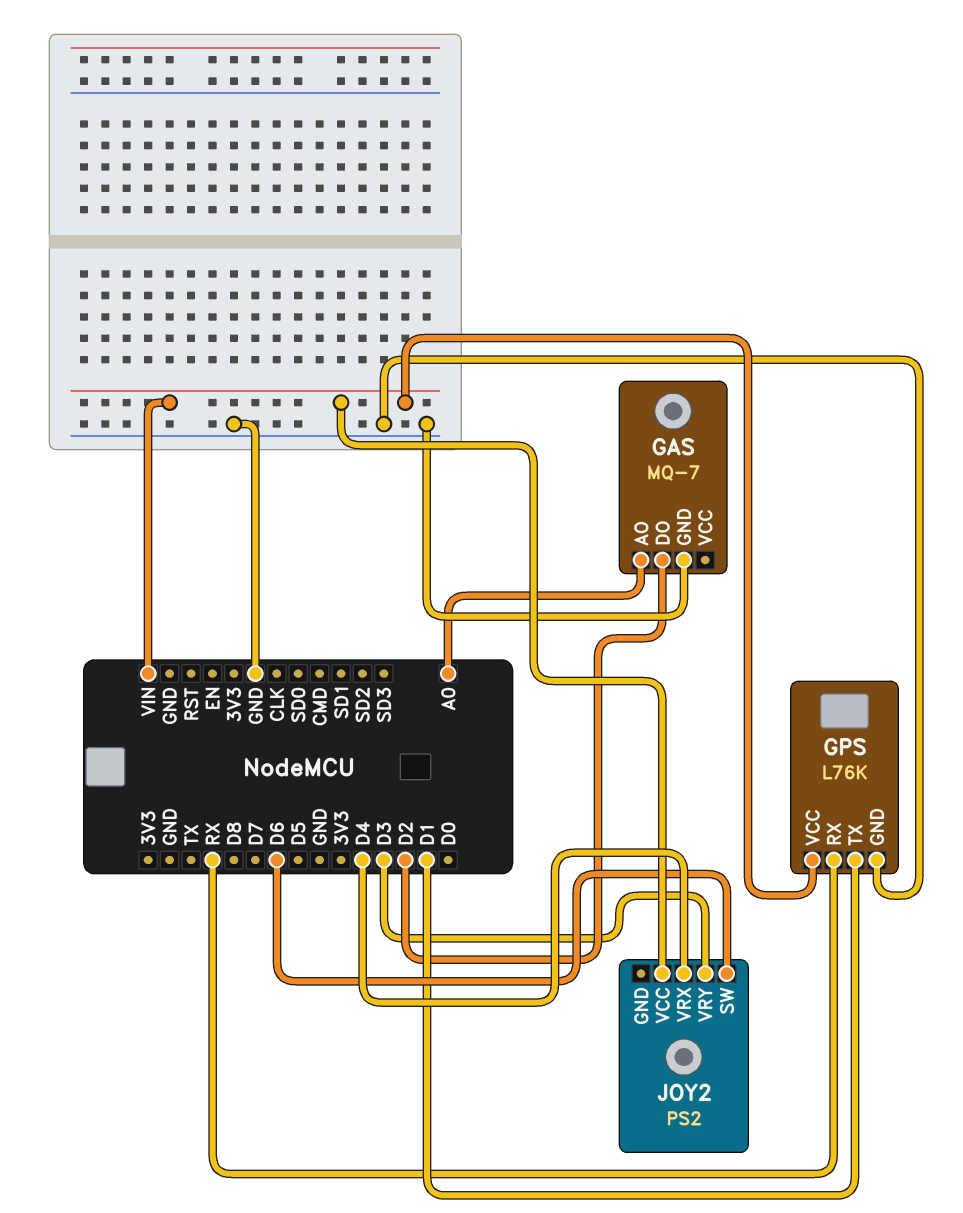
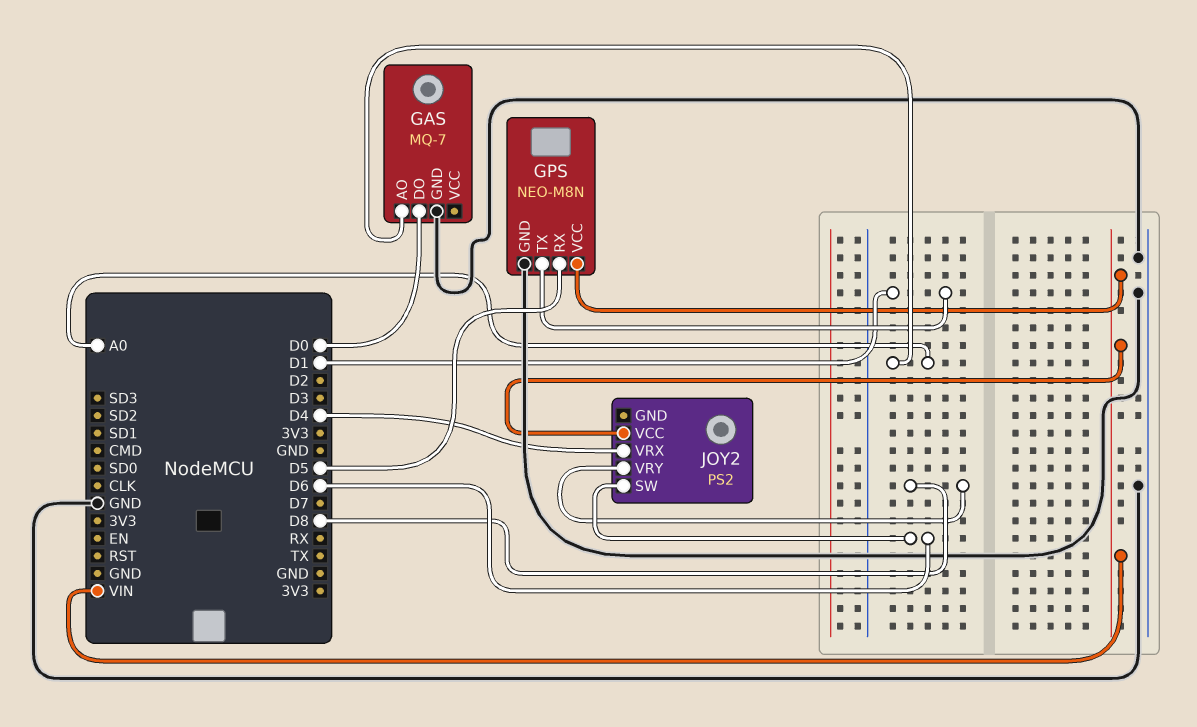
GAS pin DO: D2 -> D0
GPS: L76K -> NEO-M8N
GPS pin RX: RX -> D5
JOY2 pin VRY: D3 -> D8

